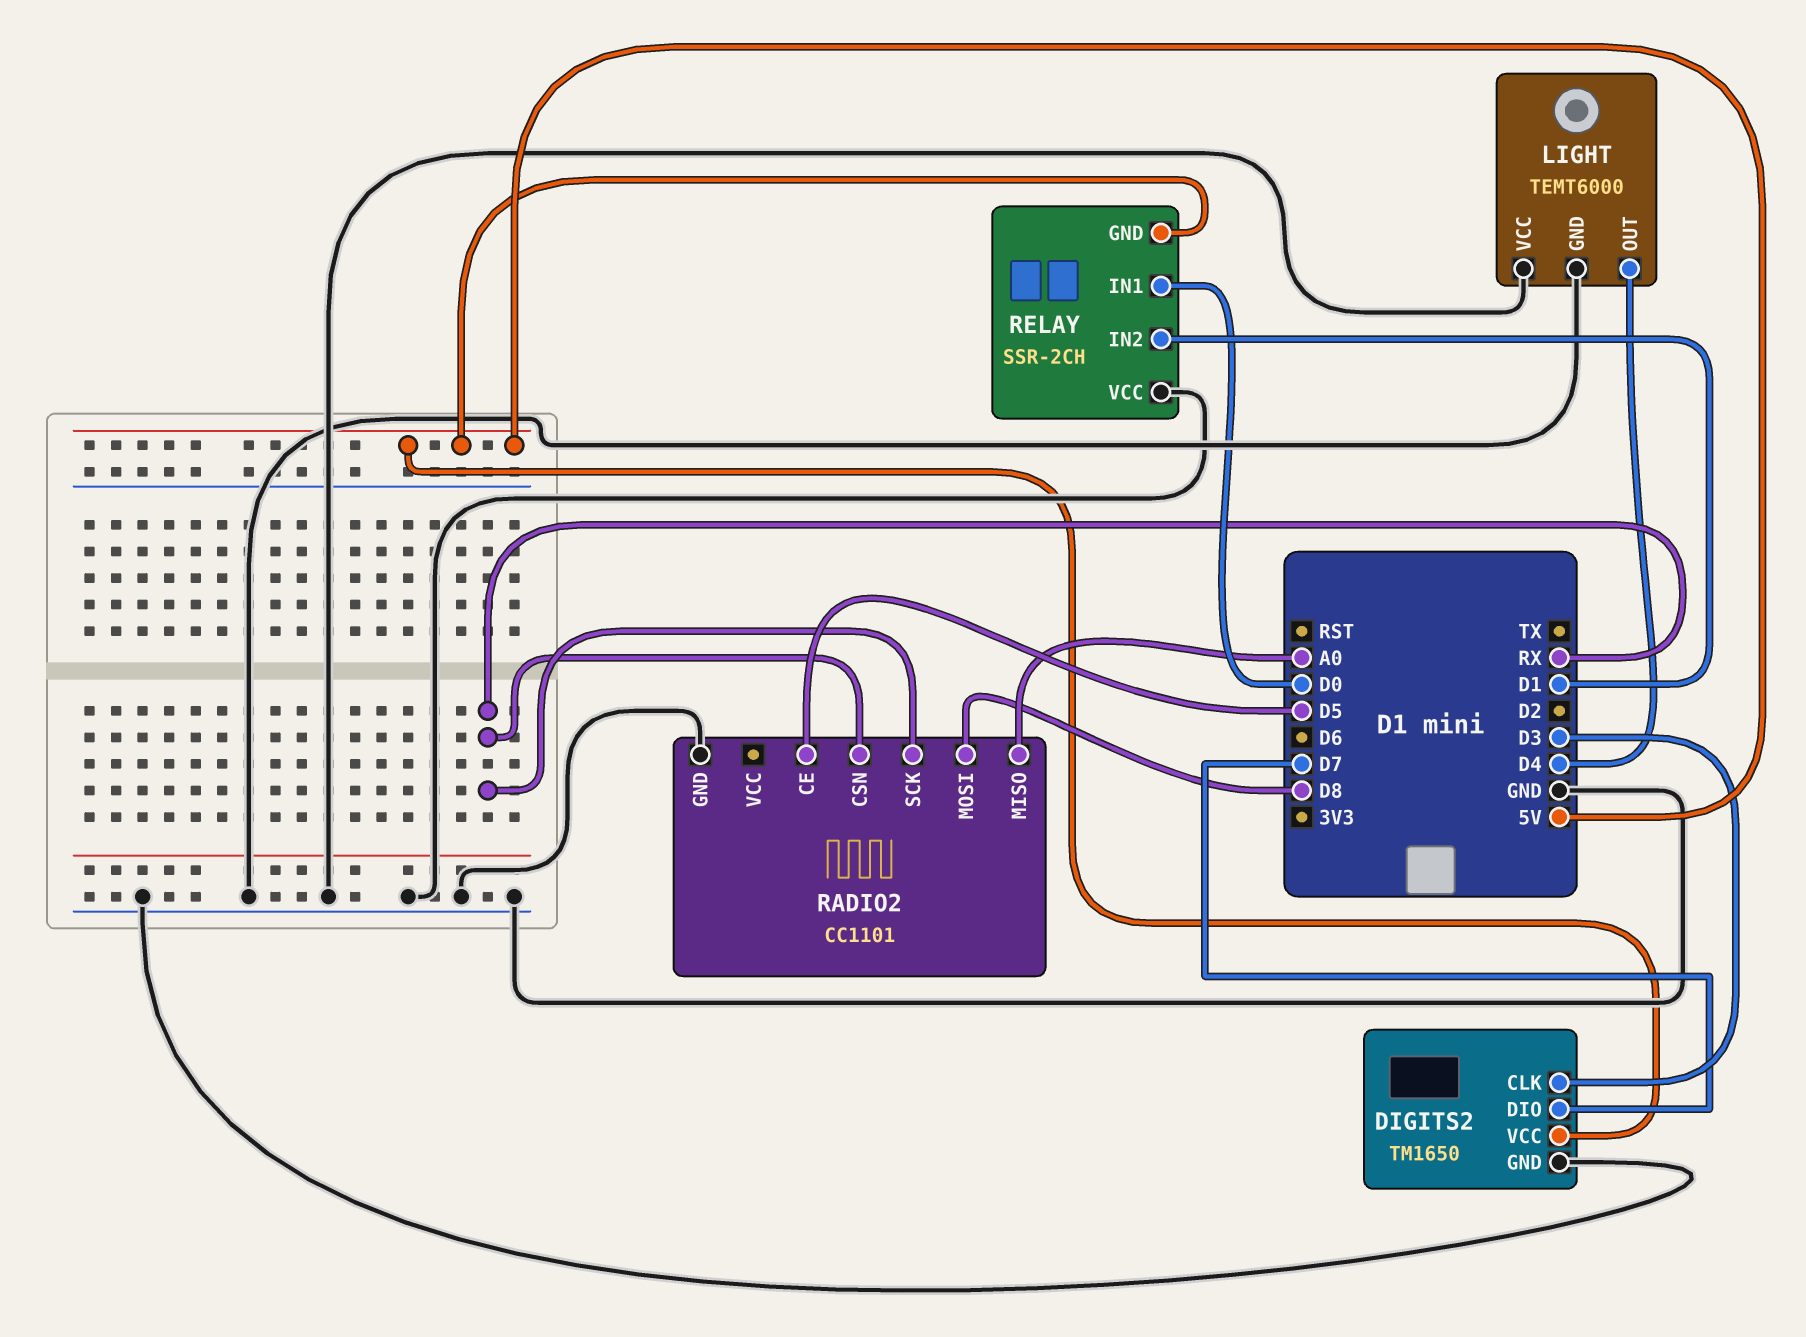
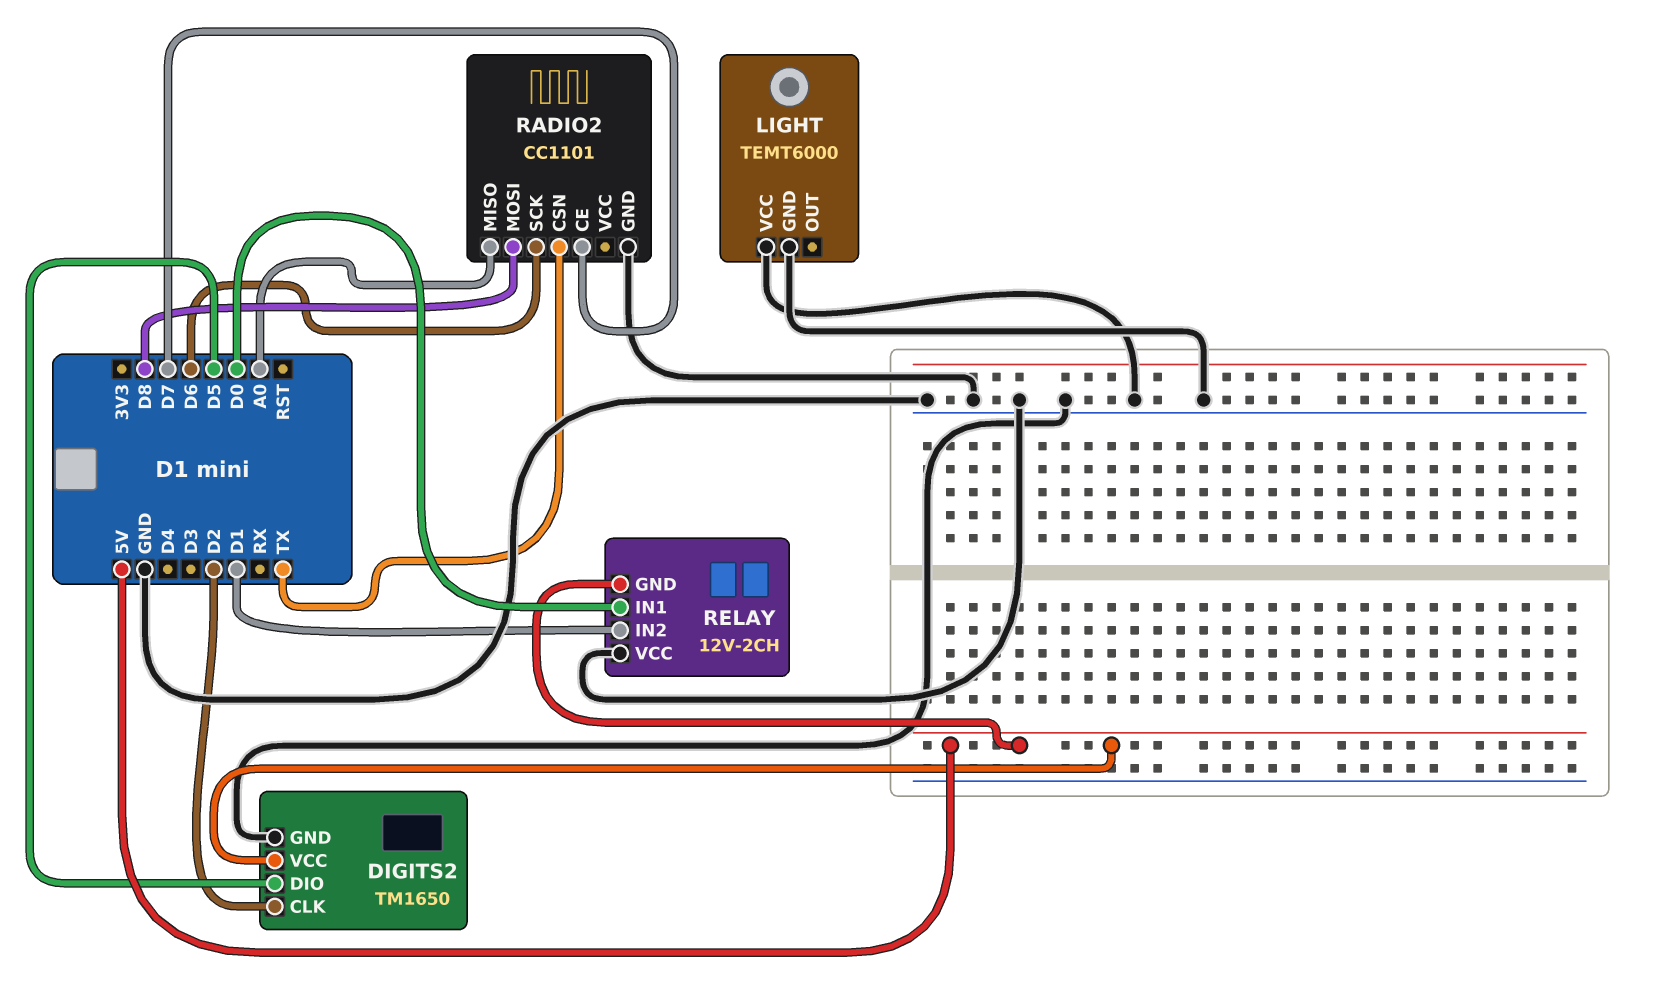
DIGITS2 pin CLK: D3 -> D2
DIGITS2 pin DIO: D7 -> D5
LIGHT pin OUT: D4 -> none
RADIO2 pin CE: D5 -> D7
RADIO2 pin CSN: RX -> TX
RADIO2 pin SCK: RX -> D6
RELAY: SSR-2CH -> 12V-2CH

